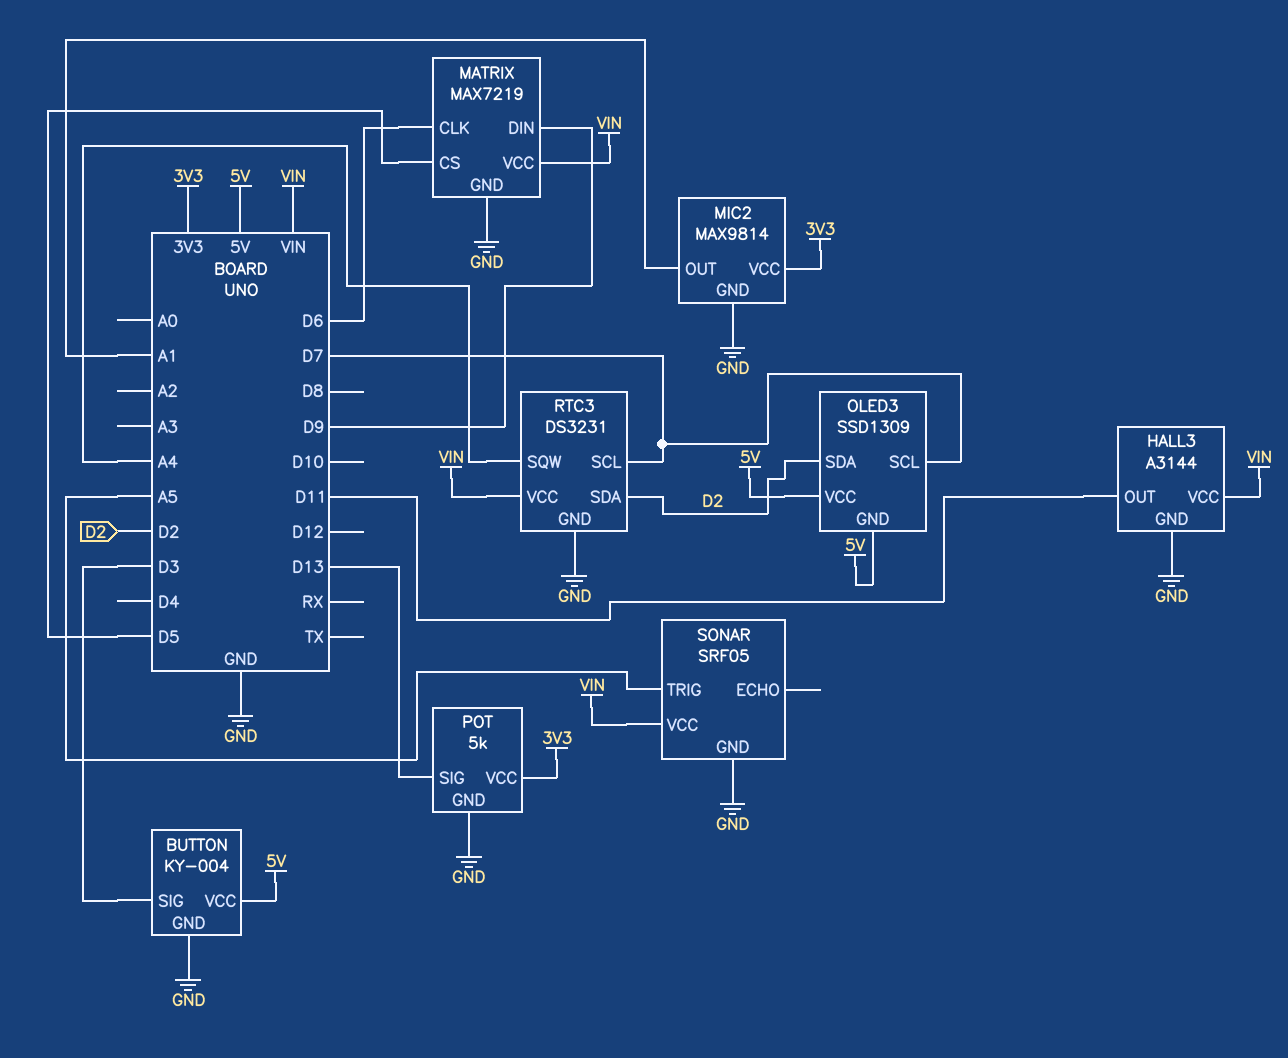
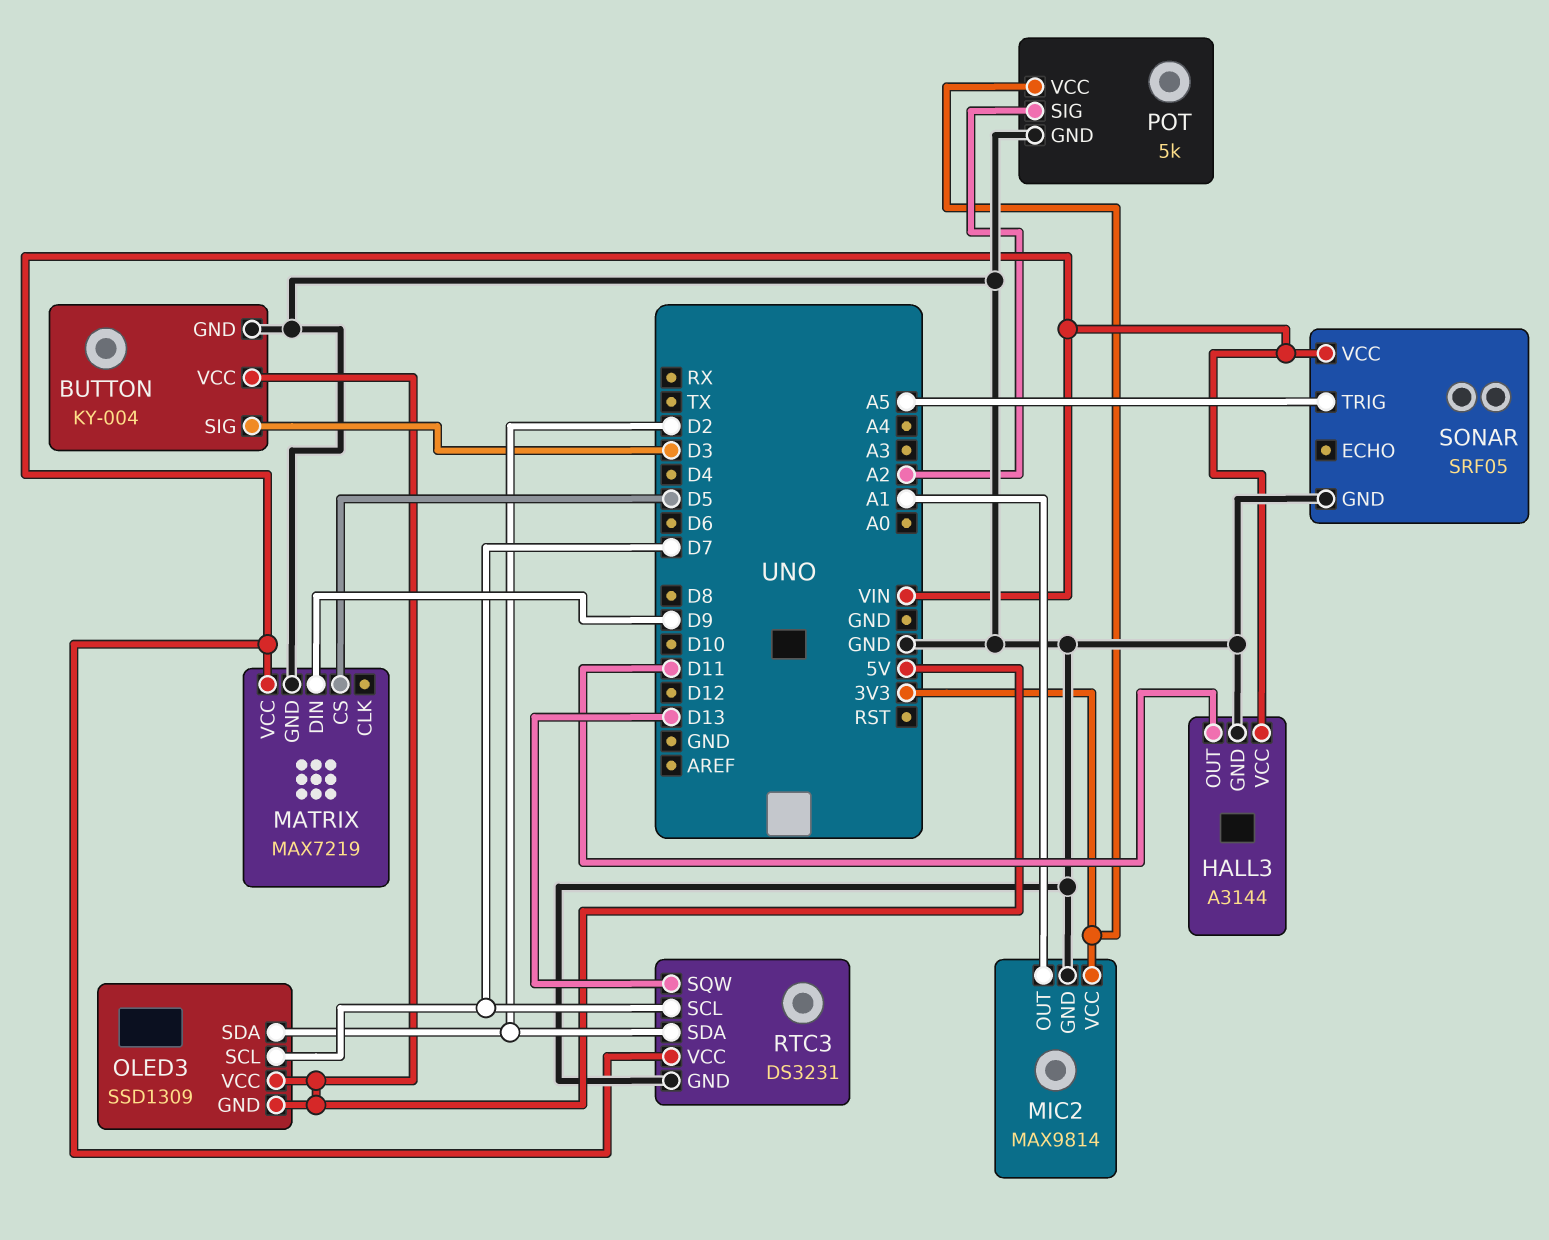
MATRIX pin CLK: D6 -> none
POT pin SIG: D13 -> A2
RTC3 pin SQW: A4 -> D13

